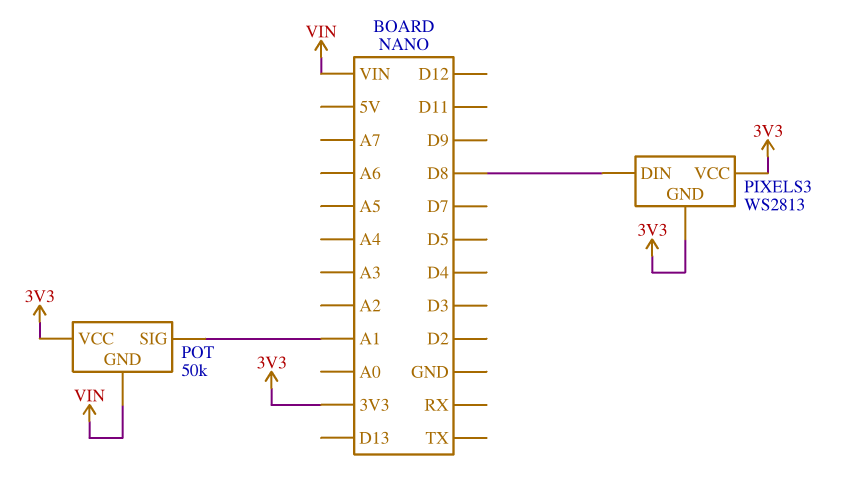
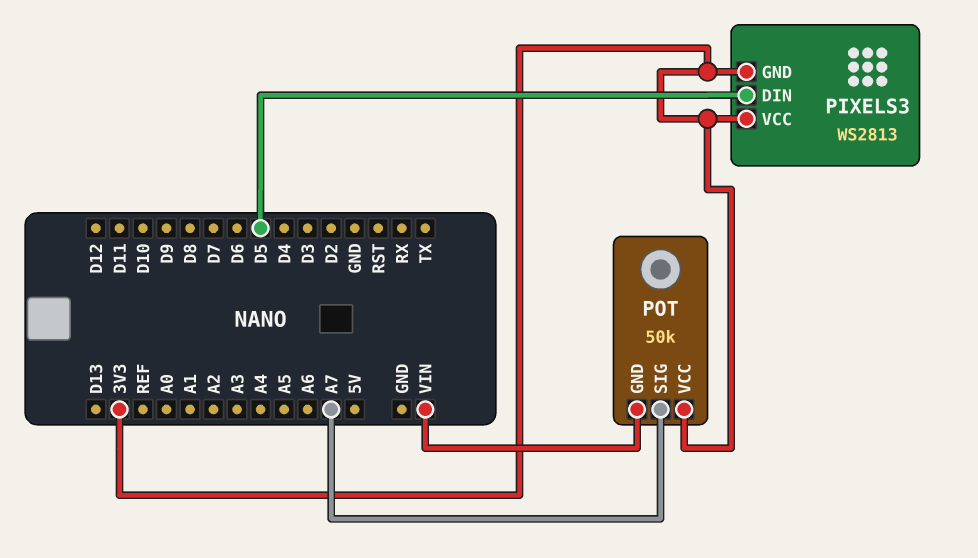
PIXELS3 pin DIN: D8 -> D5
POT pin SIG: A1 -> A7

